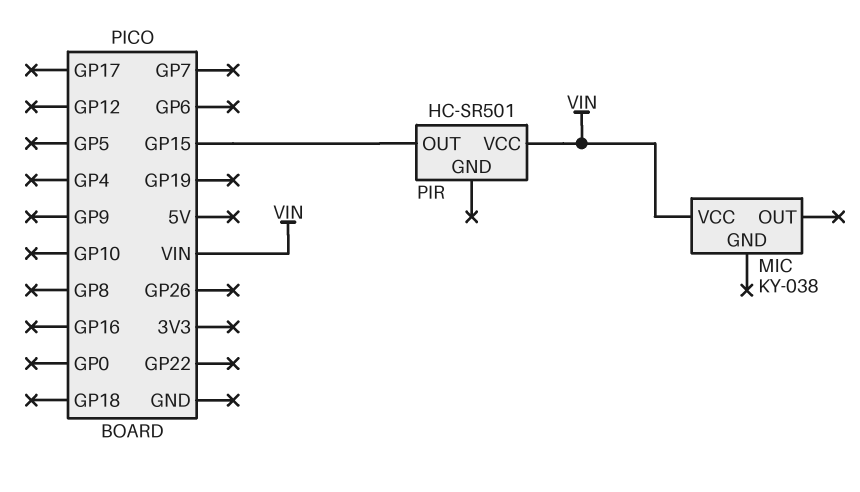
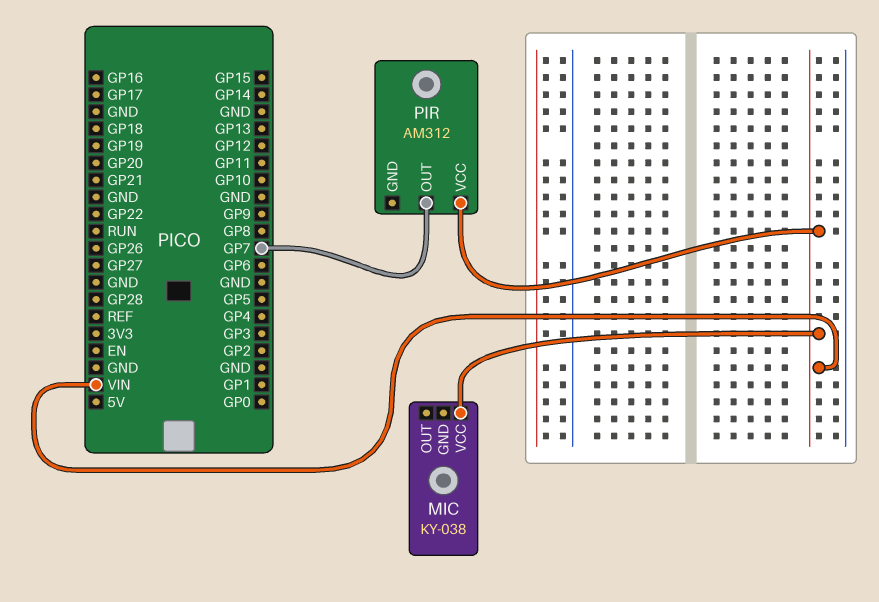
PIR: HC-SR501 -> AM312
PIR pin OUT: GP15 -> GP7

